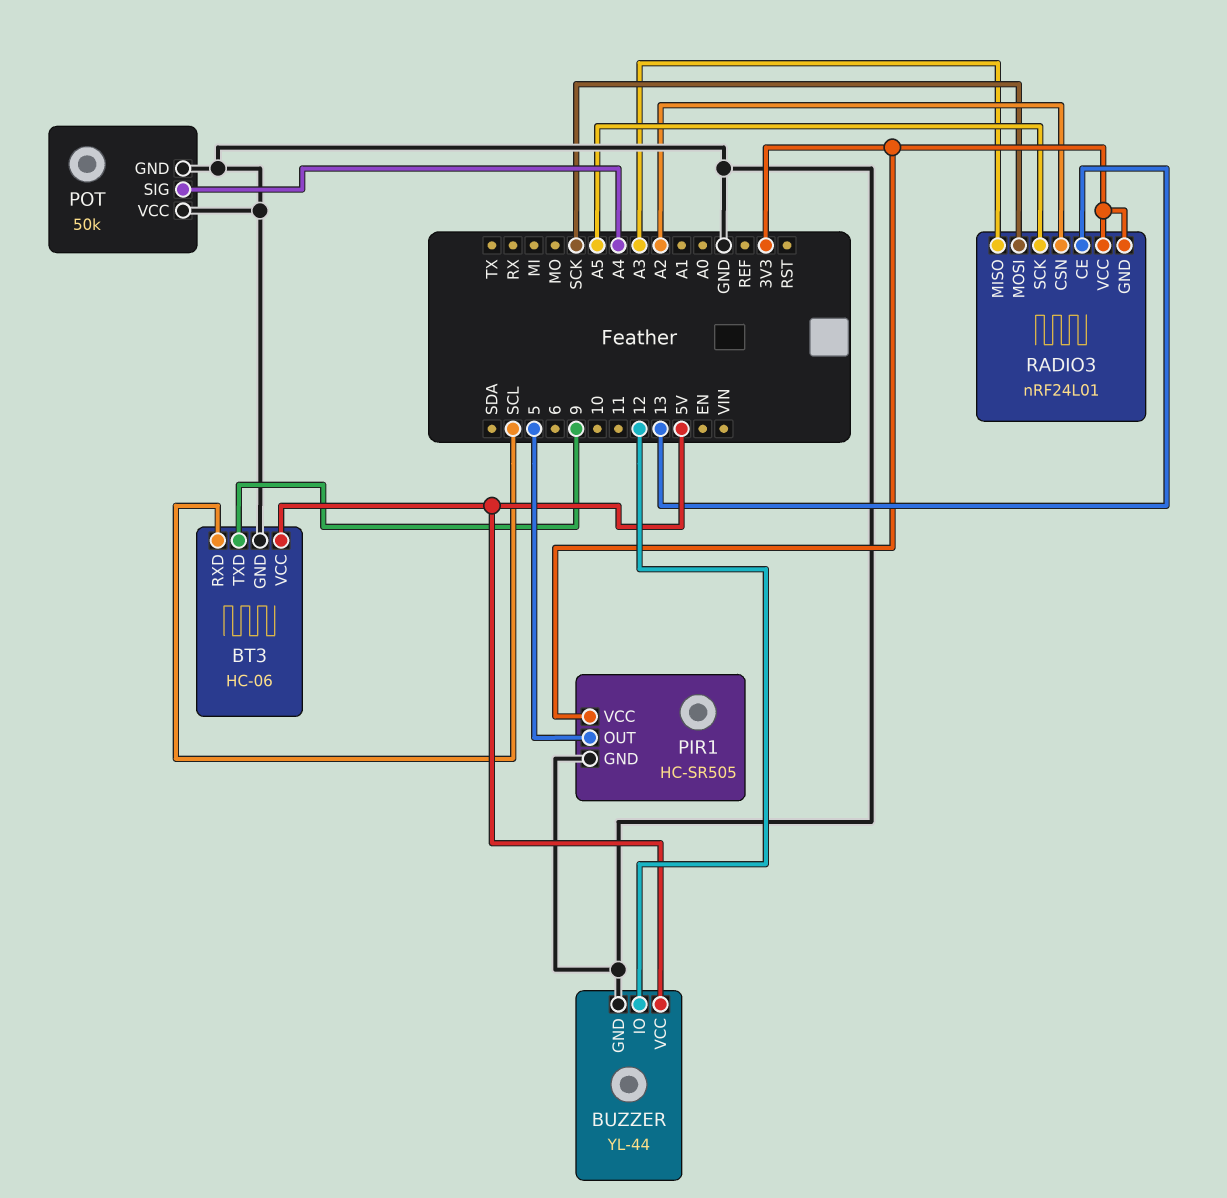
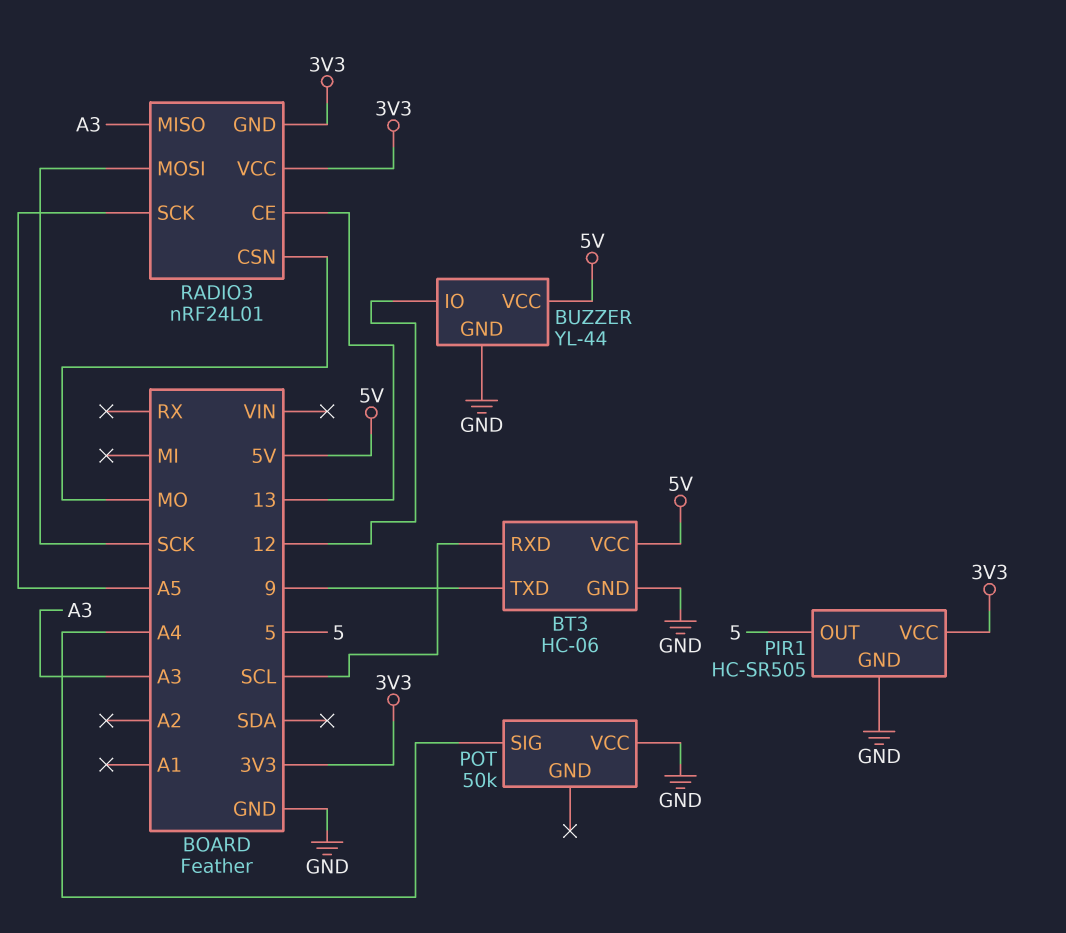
POT pin GND: GND -> none
RADIO3 pin CSN: A2 -> MO

